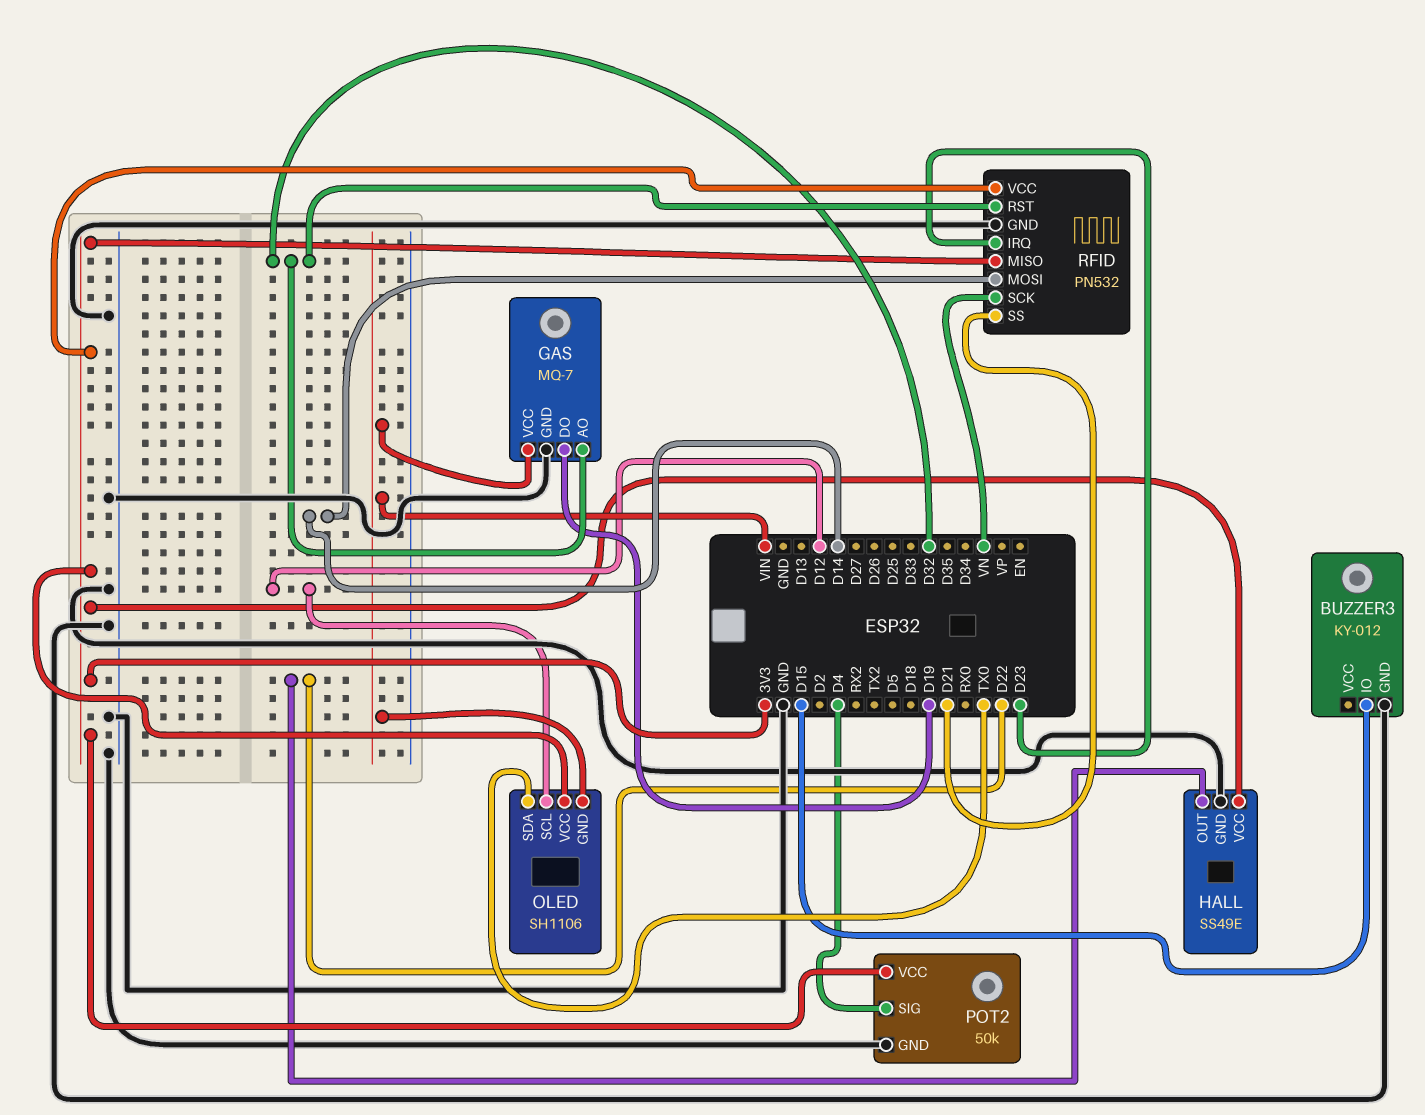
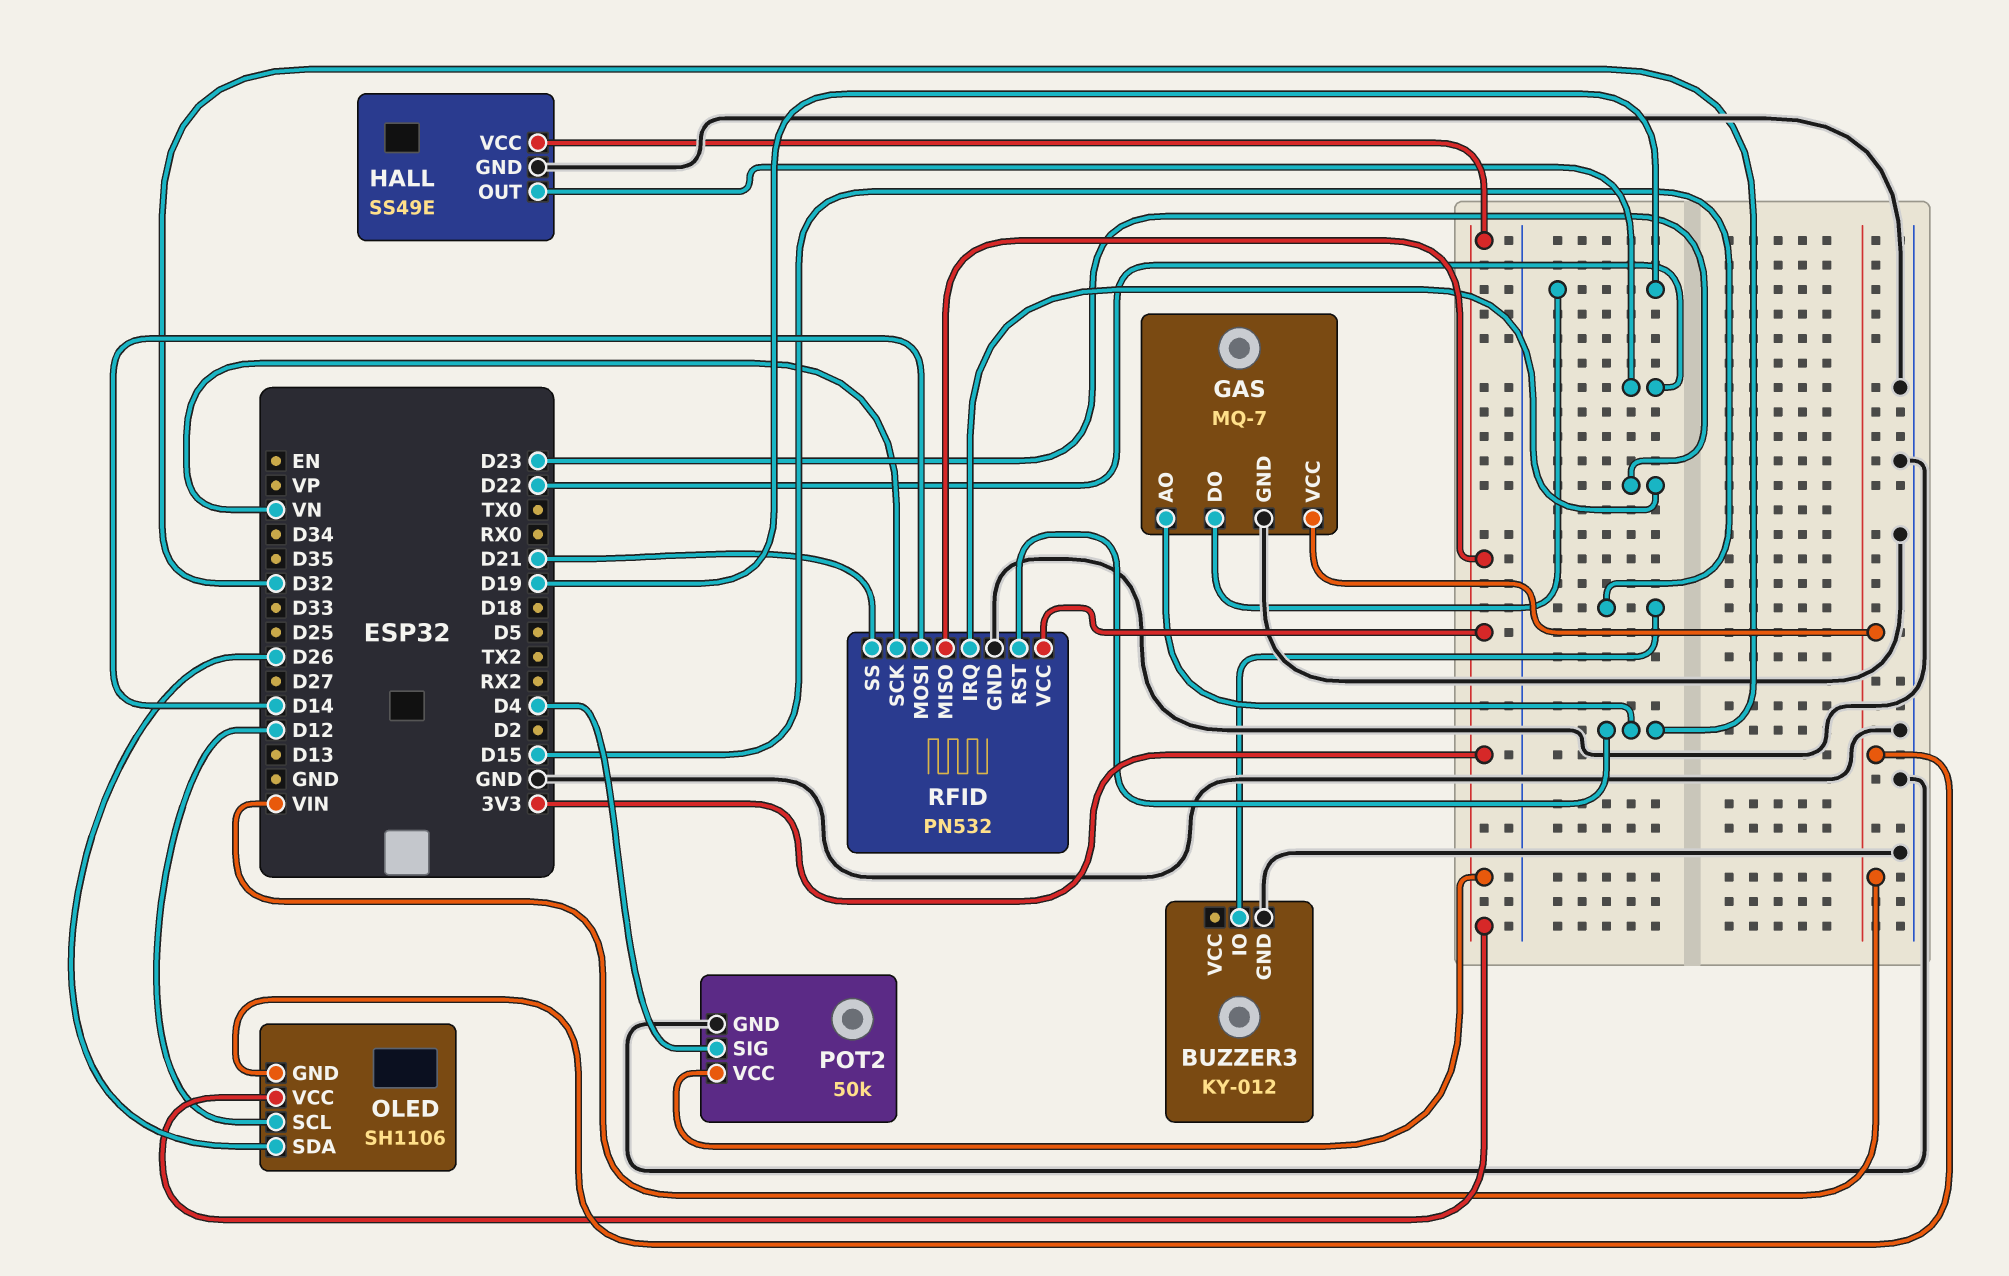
OLED pin SDA: TX0 -> D26

